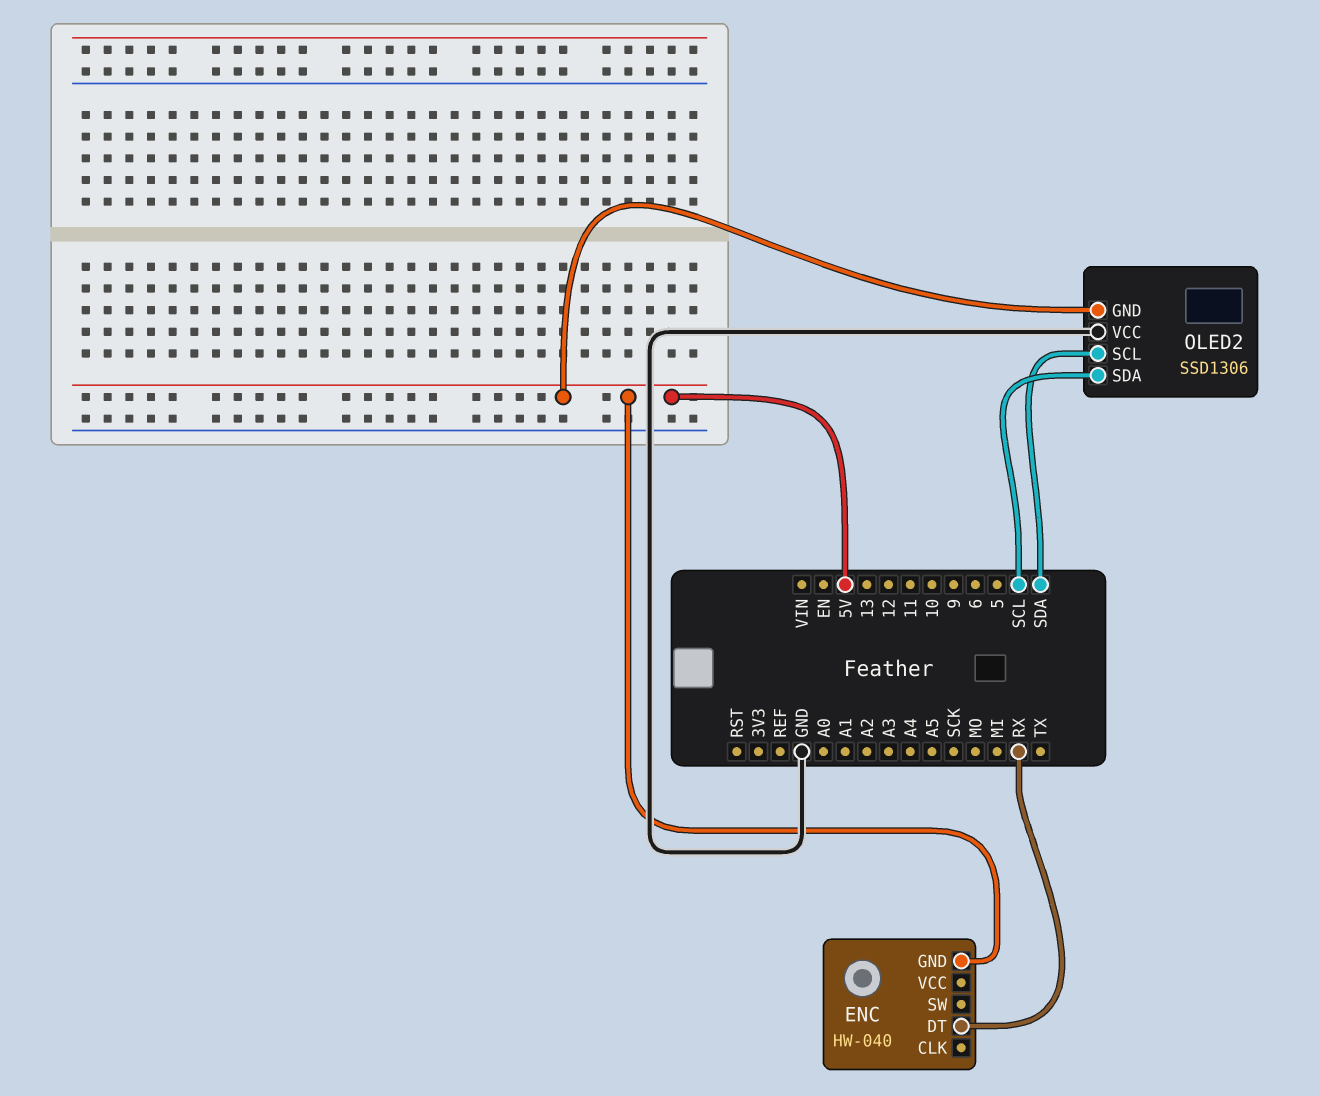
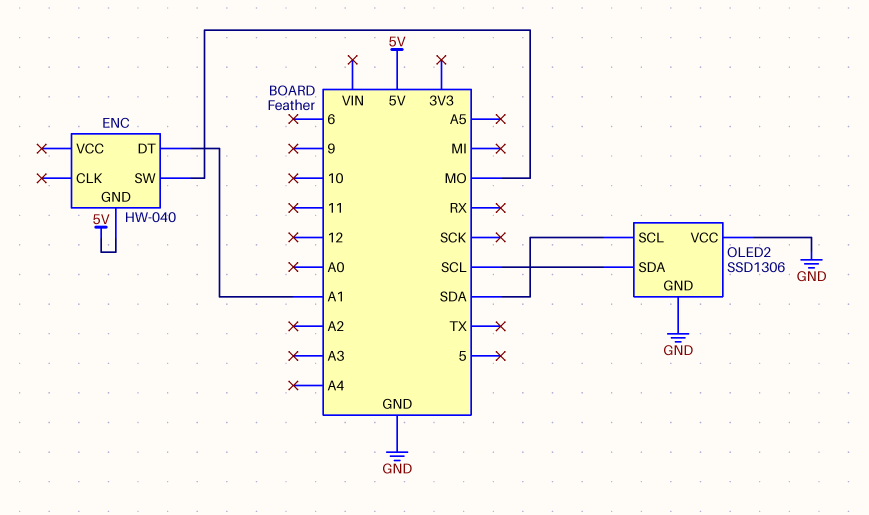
ENC pin DT: RX -> A1
ENC pin SW: none -> MO
OLED2 pin GND: 5V -> GND

